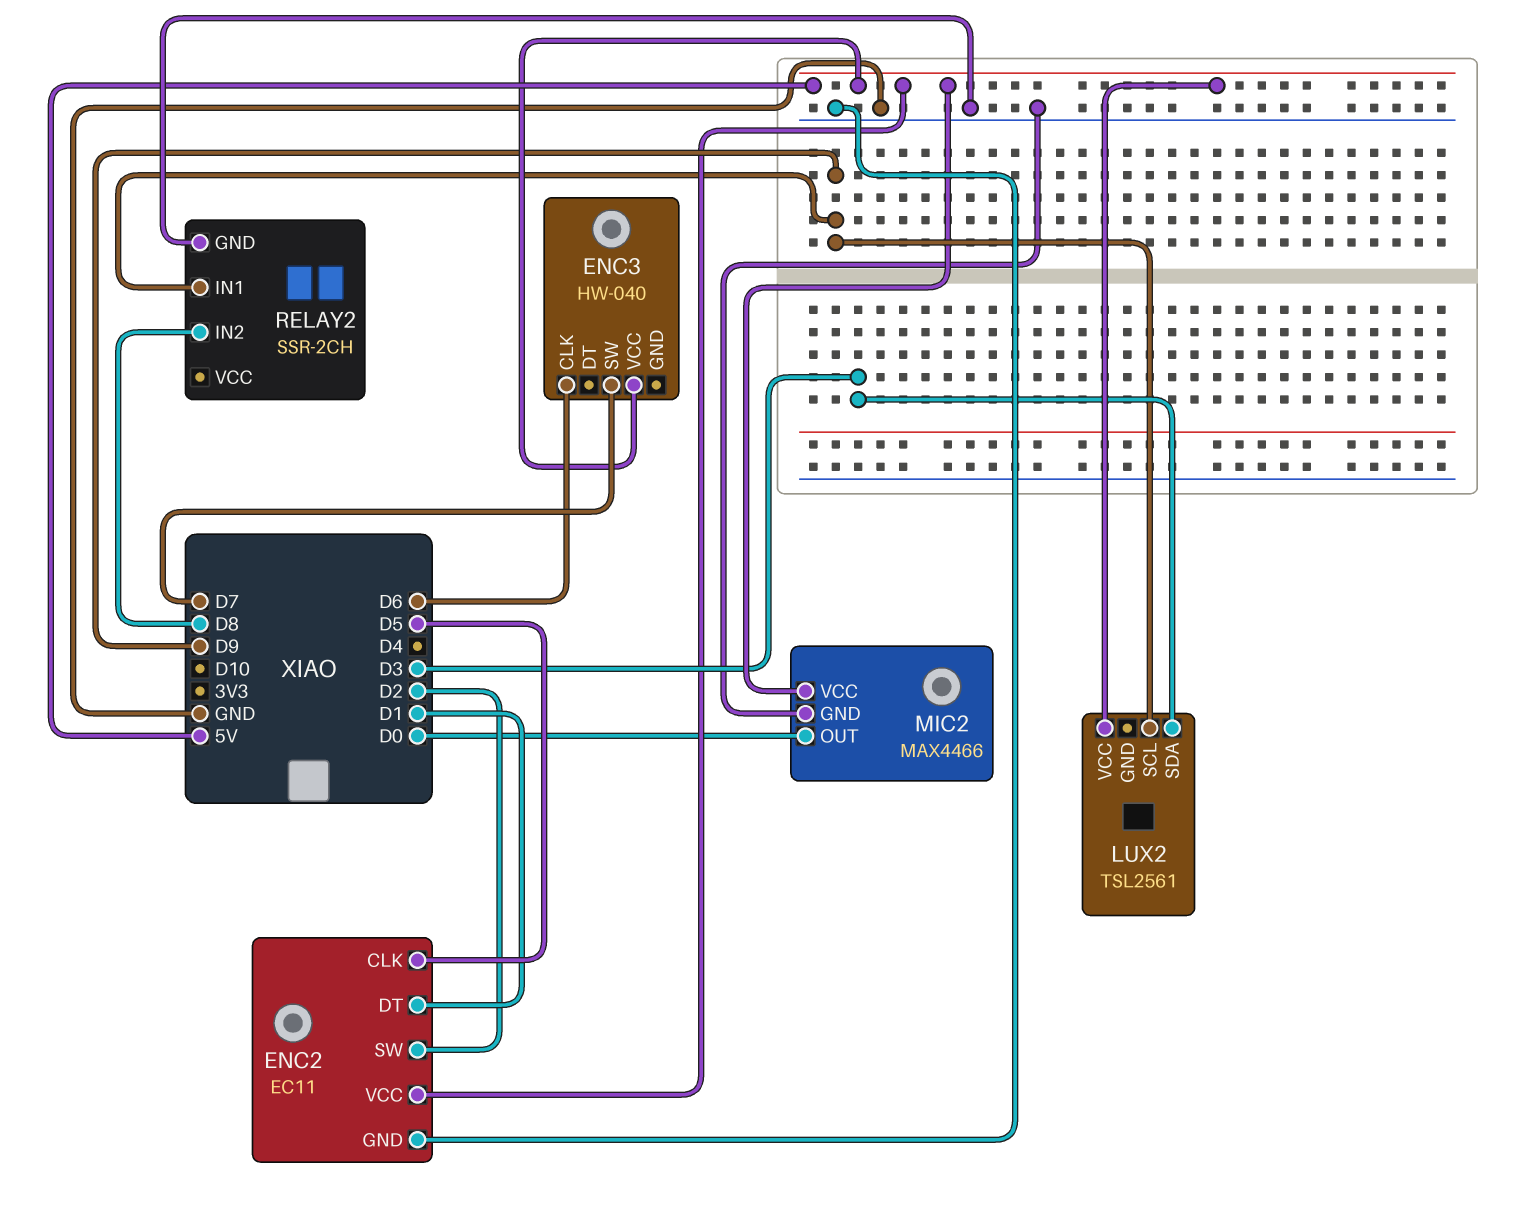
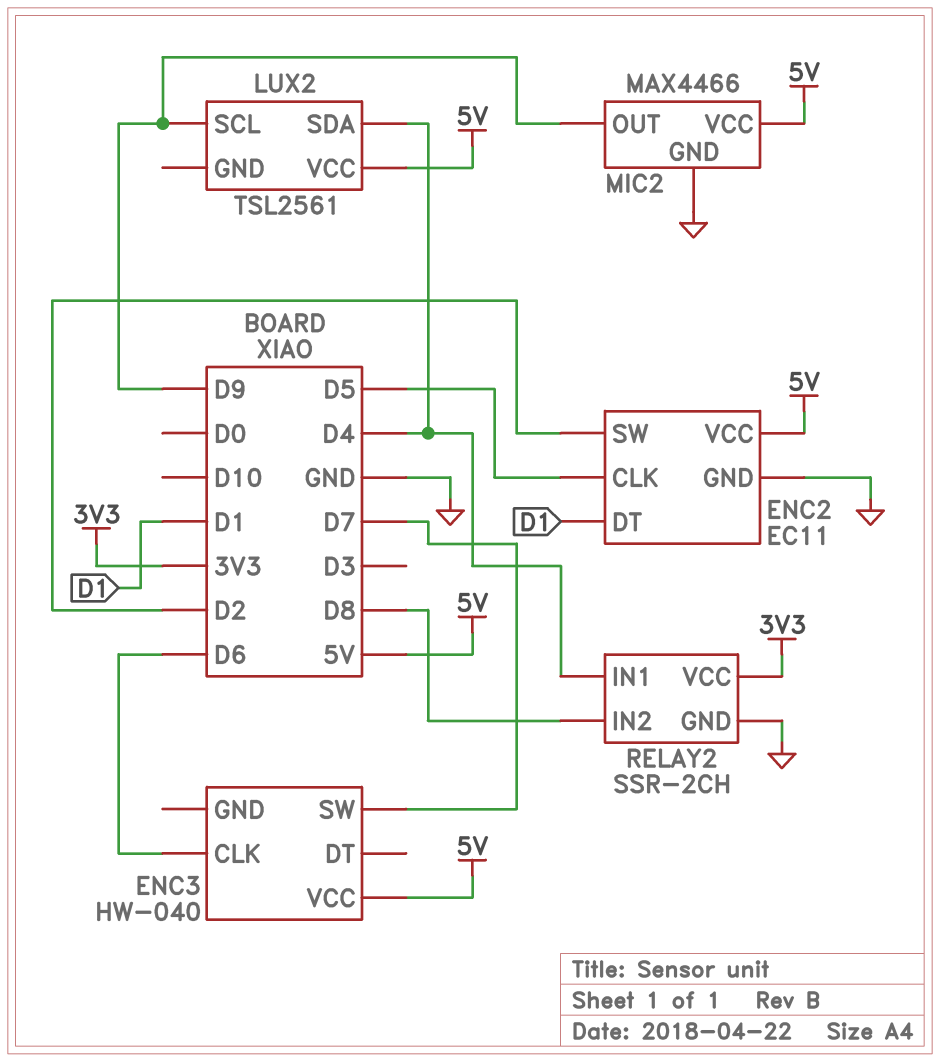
LUX2 pin SDA: D3 -> D4
MIC2 pin OUT: D0 -> D9
RELAY2 pin IN1: D9 -> D4
RELAY2 pin VCC: none -> 3V3

